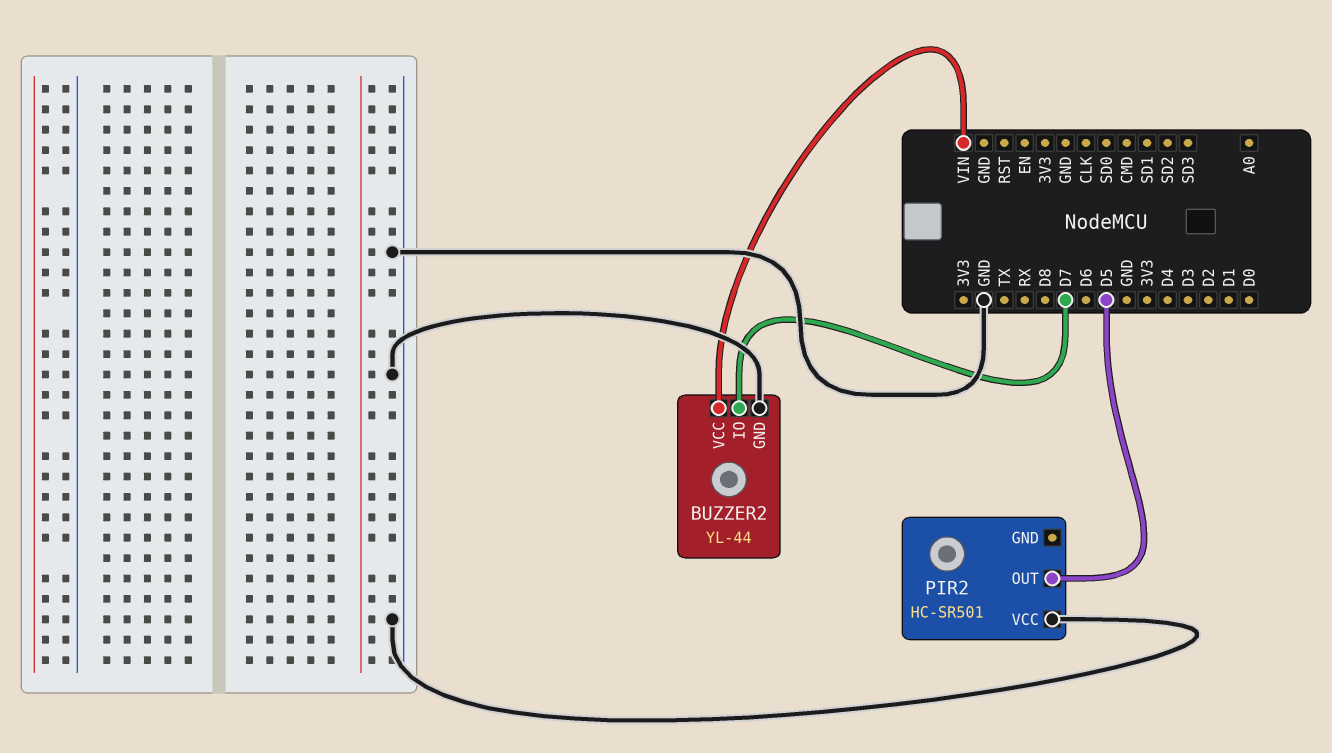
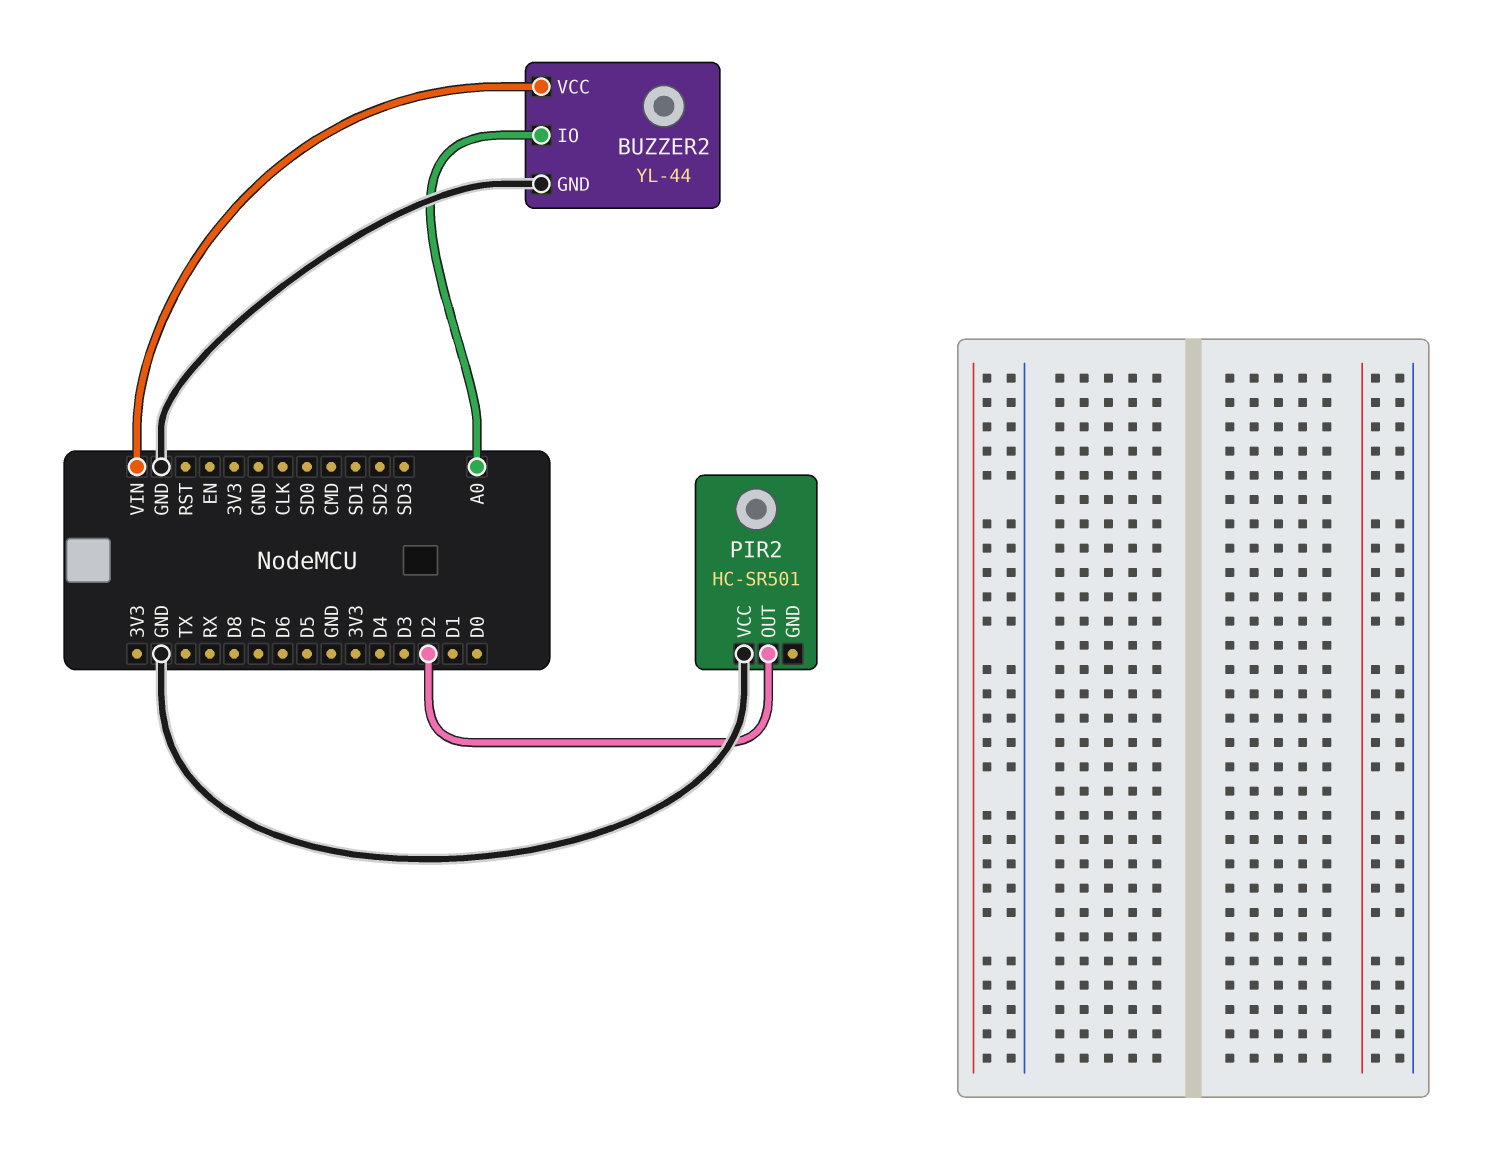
BUZZER2 pin IO: D7 -> A0
PIR2 pin OUT: D5 -> D2

